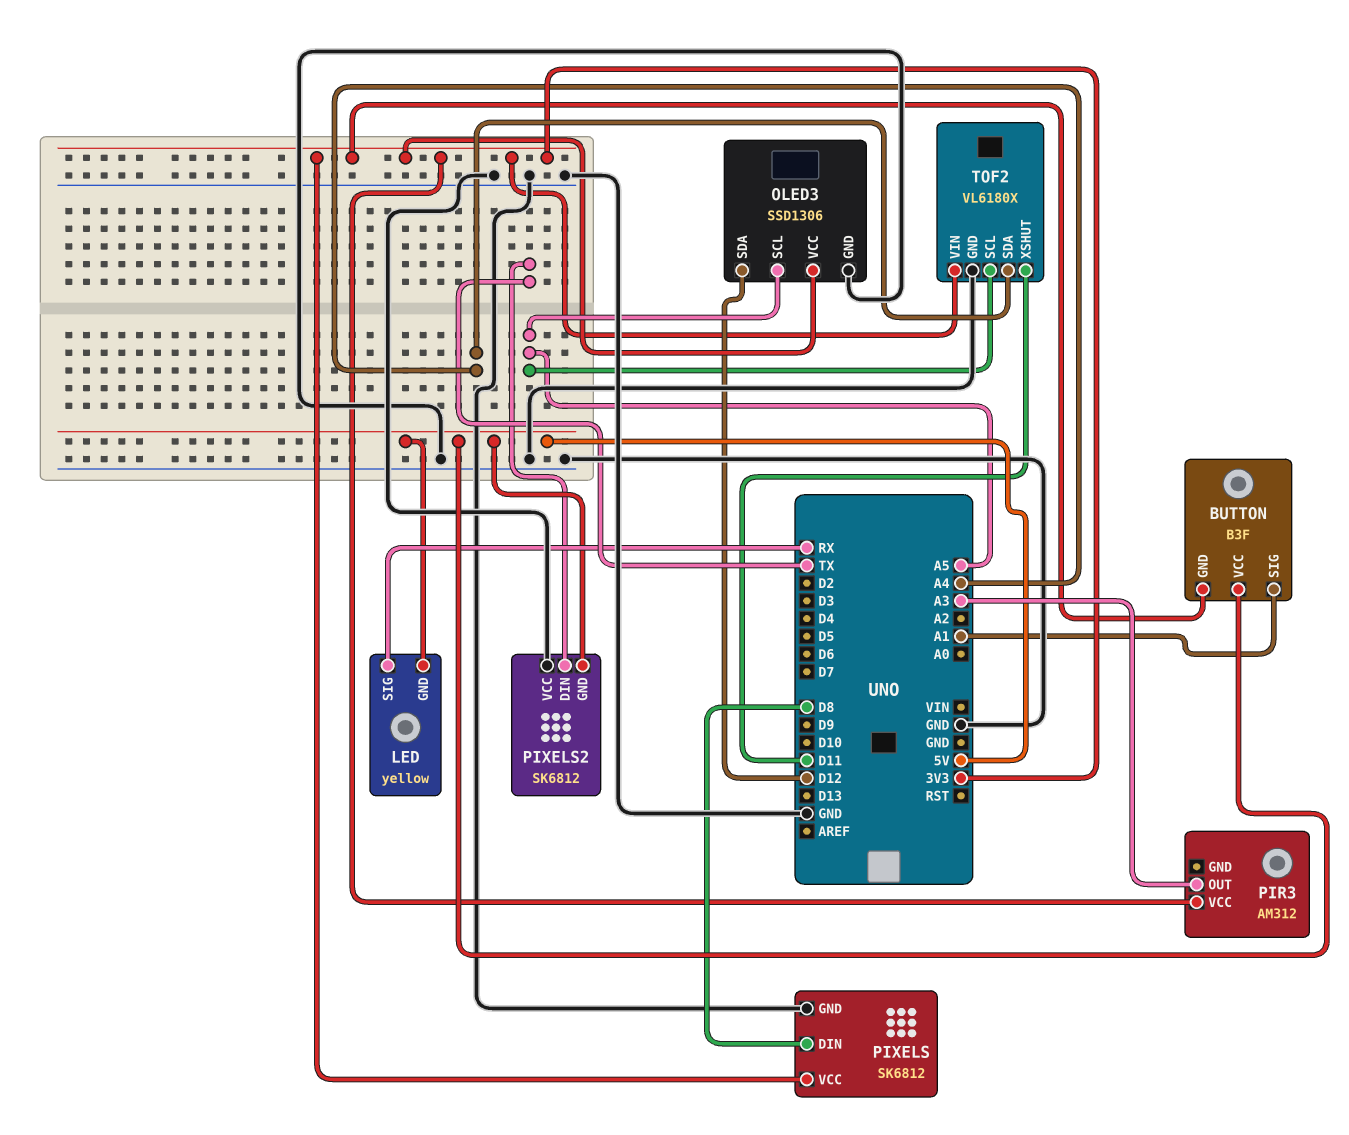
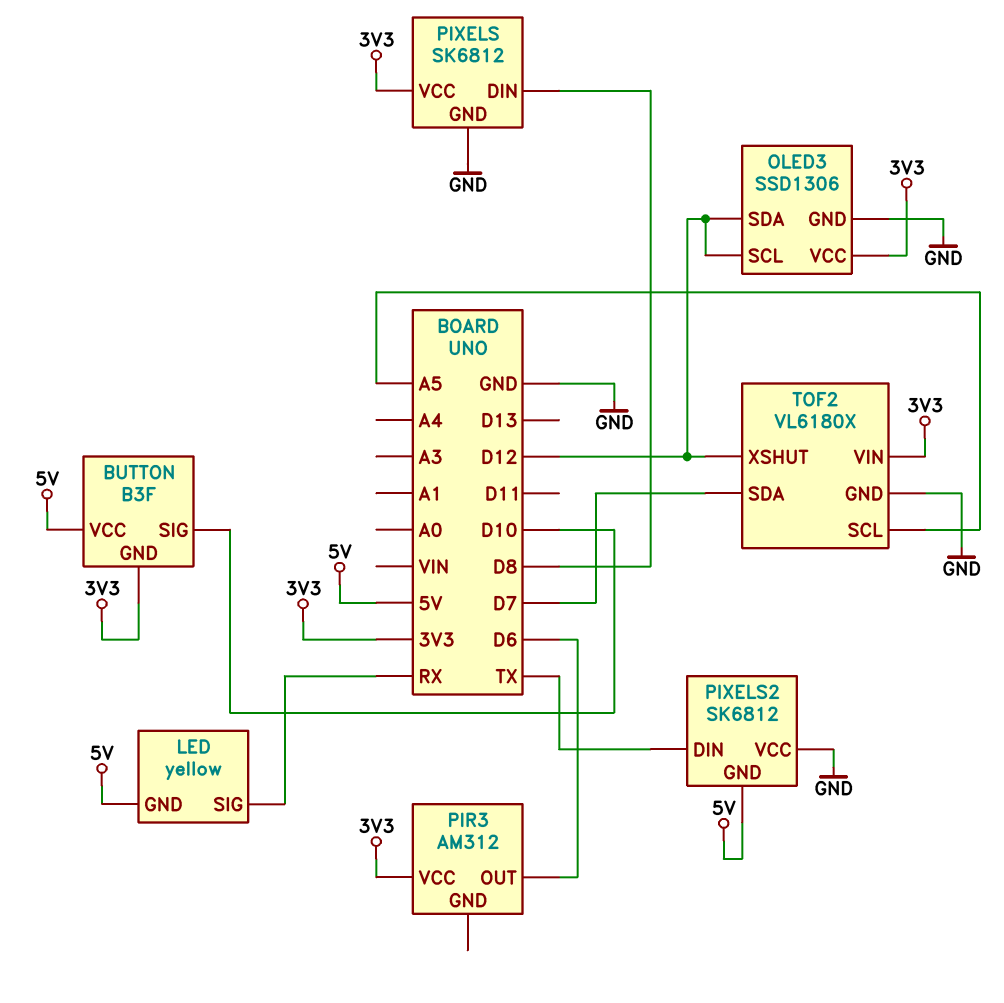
BUTTON pin SIG: A1 -> D10
OLED3 pin SCL: A5 -> D12
PIR3 pin OUT: A3 -> D6
TOF2 pin SDA: A4 -> D7
TOF2 pin XSHUT: D11 -> D12

